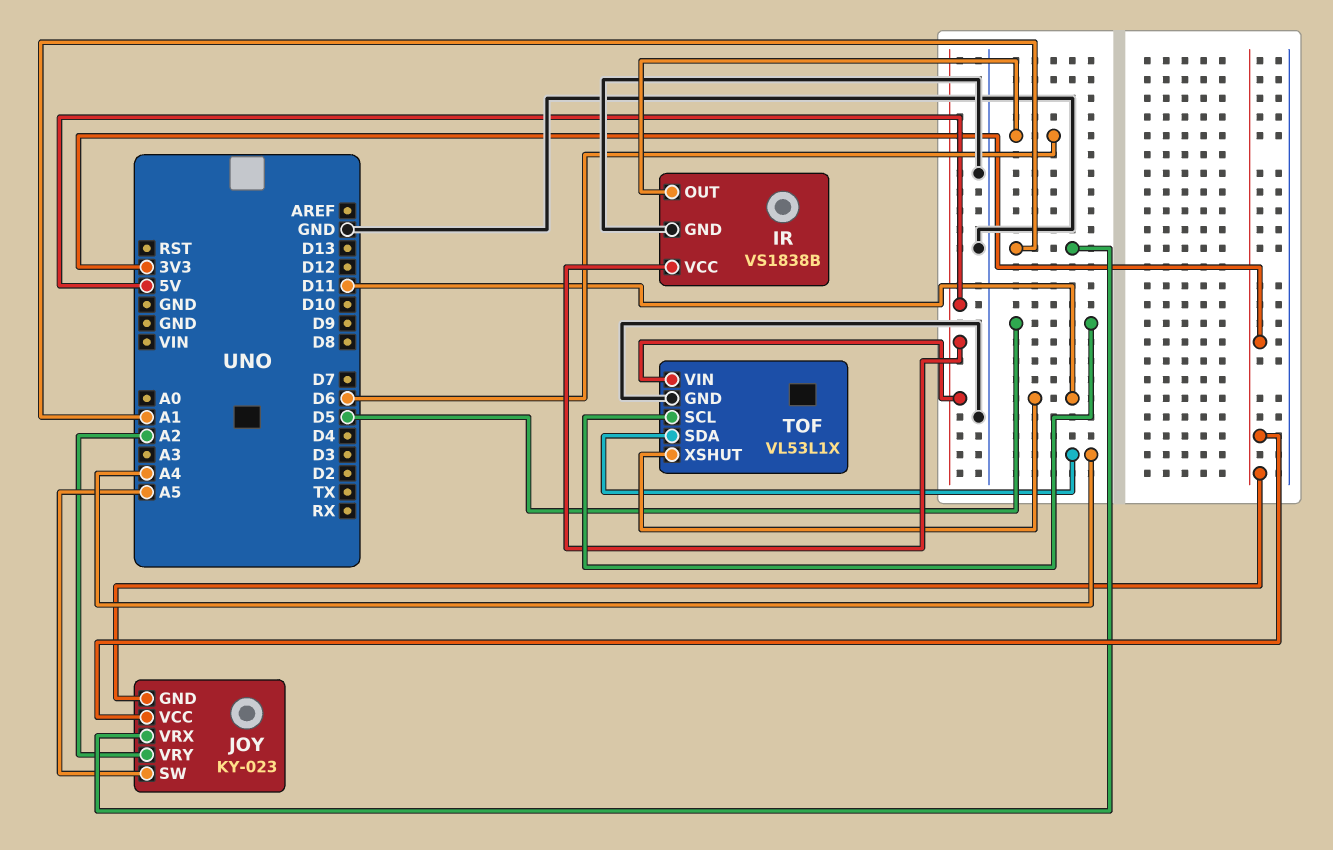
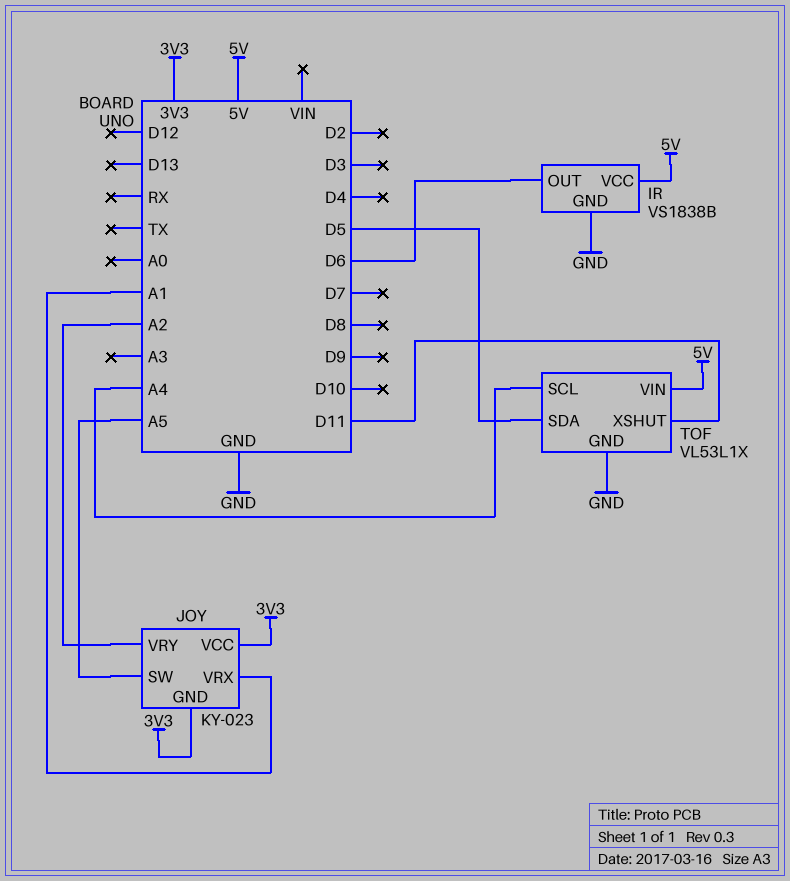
TOF pin SCL: D5 -> A4
TOF pin SDA: A4 -> D5

